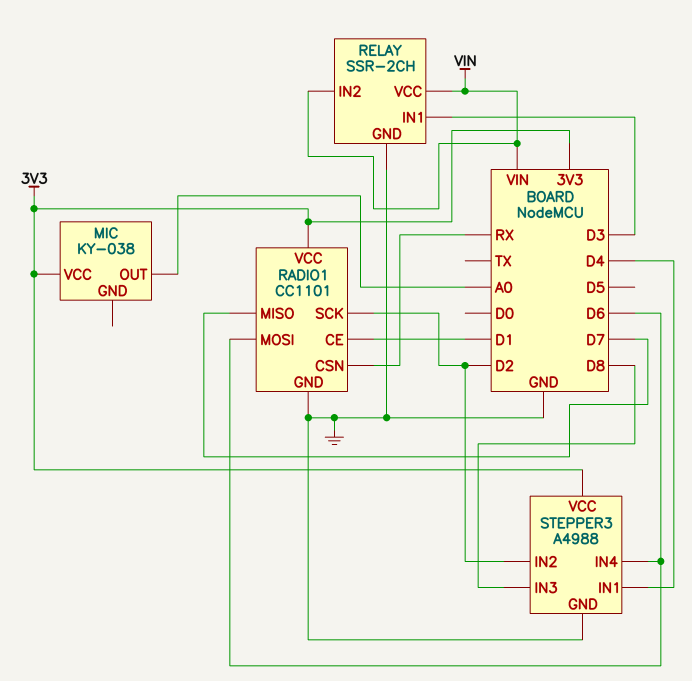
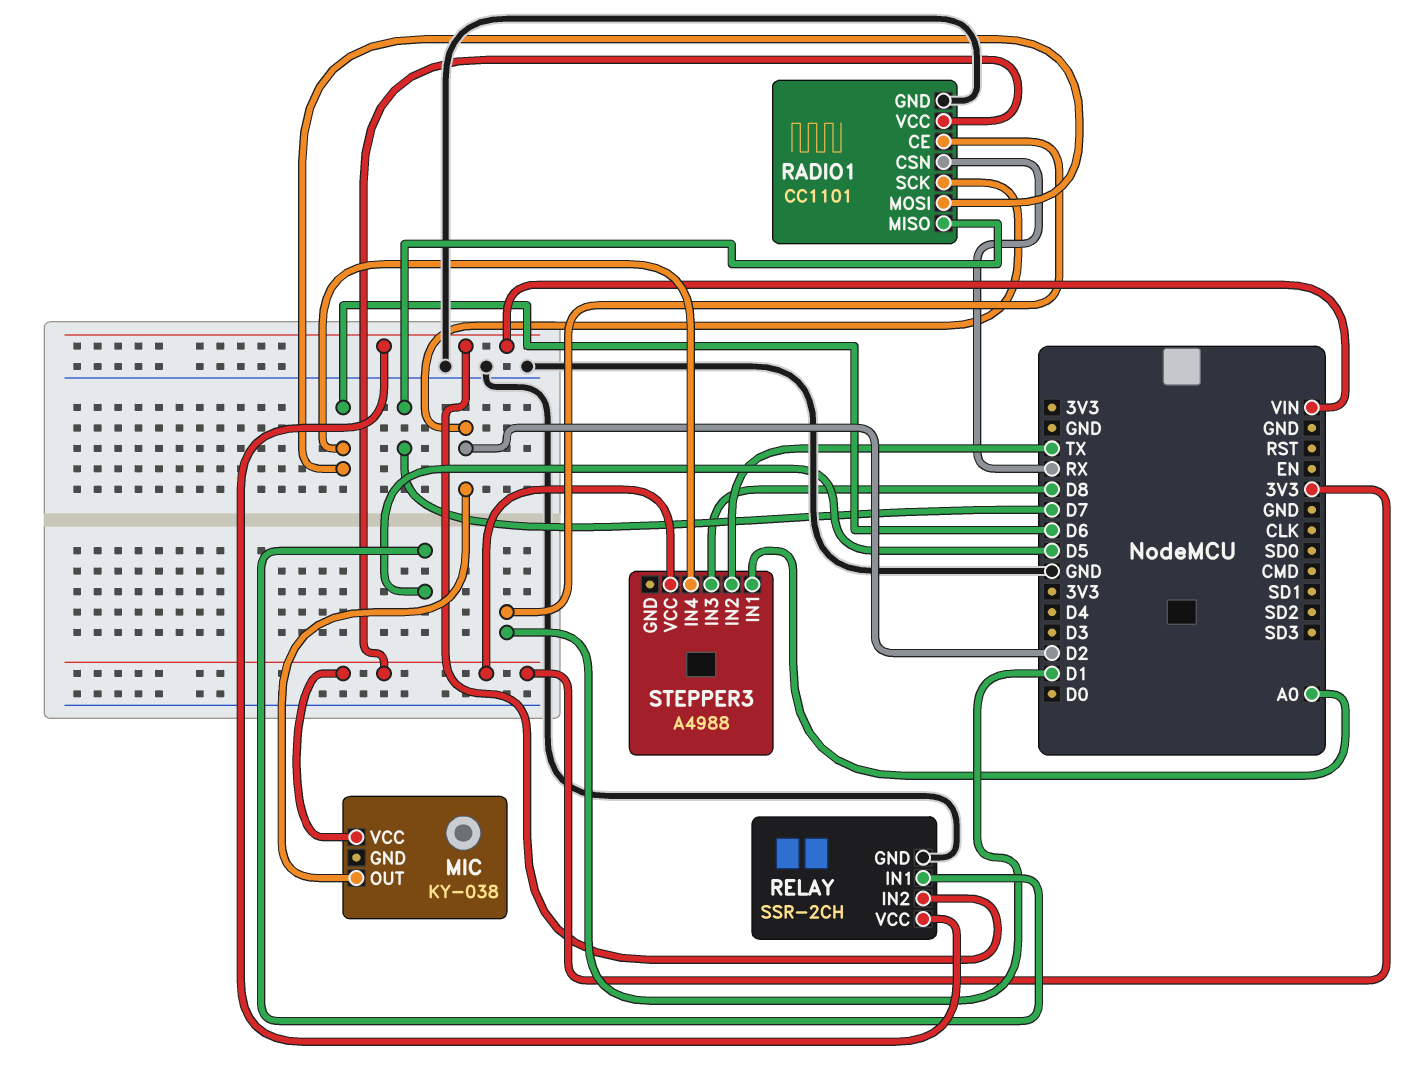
MIC pin OUT: A0 -> D2
RELAY pin IN1: D3 -> D5
STEPPER3 pin GND: GND -> none
STEPPER3 pin IN1: D4 -> A0
STEPPER3 pin IN2: D2 -> TX

